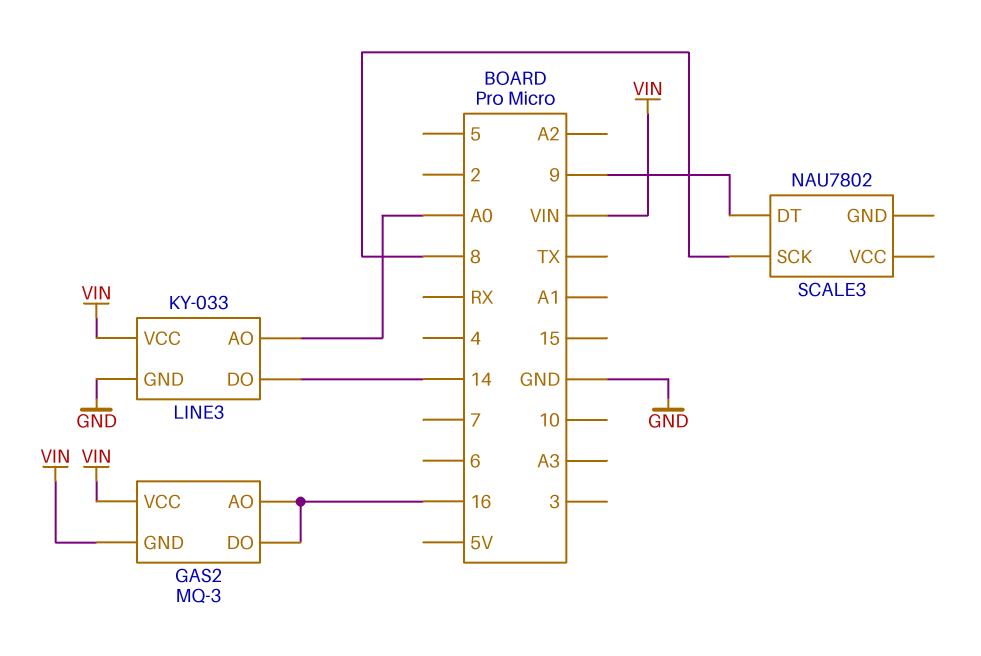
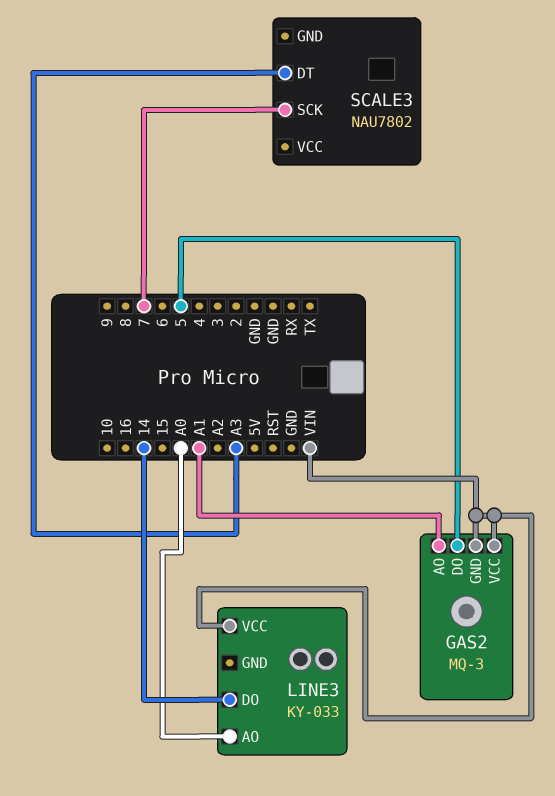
GAS2 pin AO: 16 -> A1
GAS2 pin DO: 16 -> 5
LINE3 pin GND: GND -> none
SCALE3 pin DT: 9 -> A3
SCALE3 pin SCK: 8 -> 7

